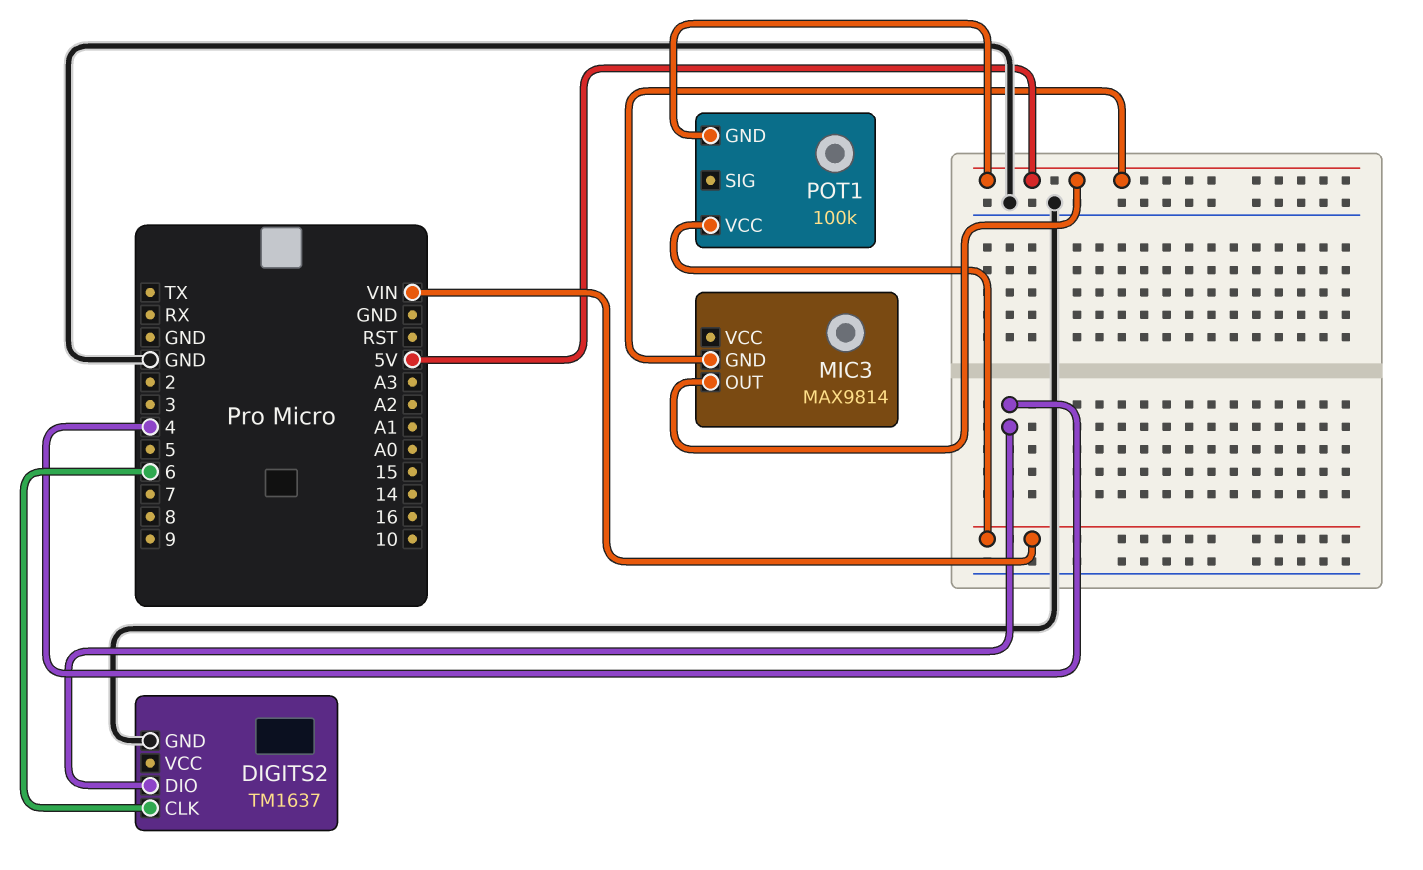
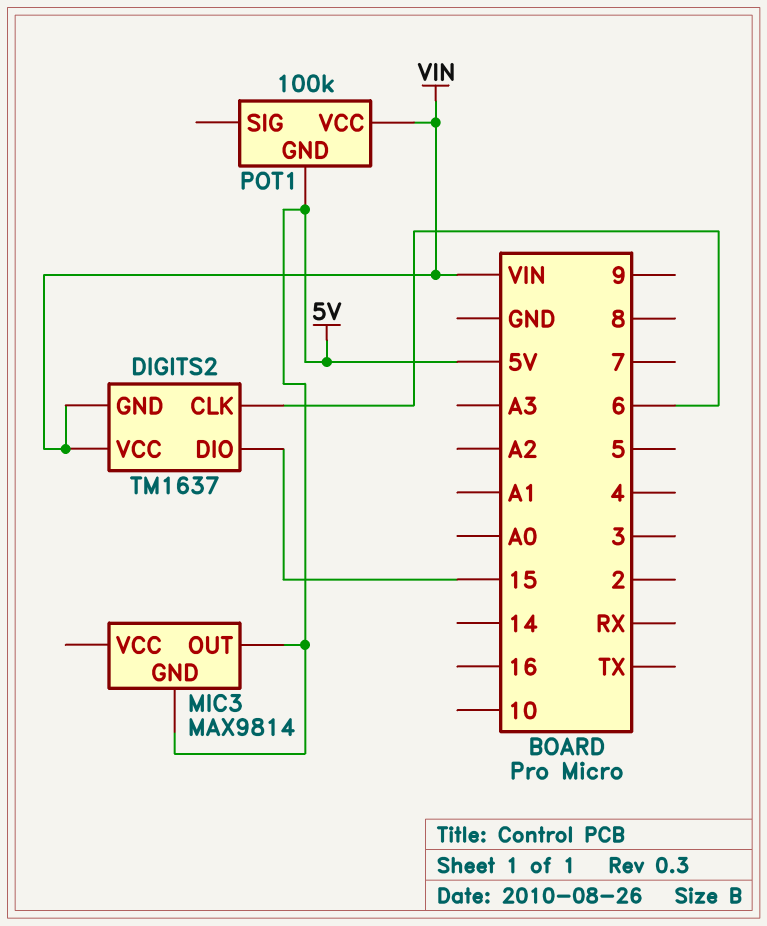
DIGITS2 pin DIO: 4 -> 15
DIGITS2 pin GND: GND -> VIN
DIGITS2 pin VCC: none -> VIN

